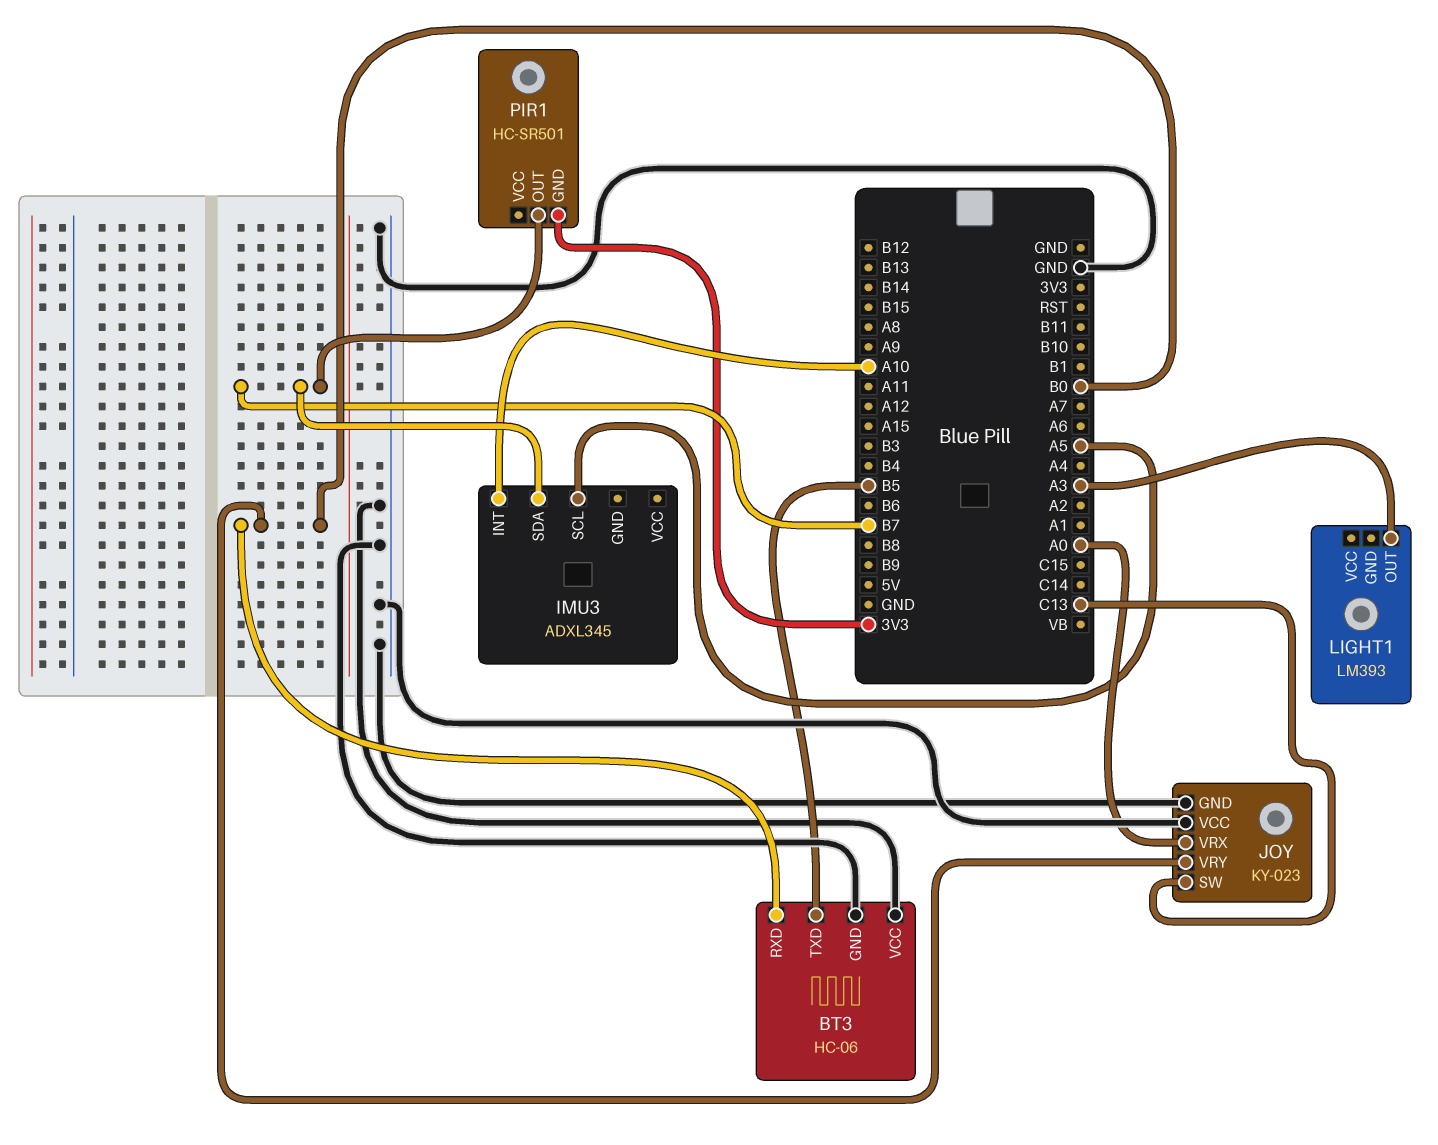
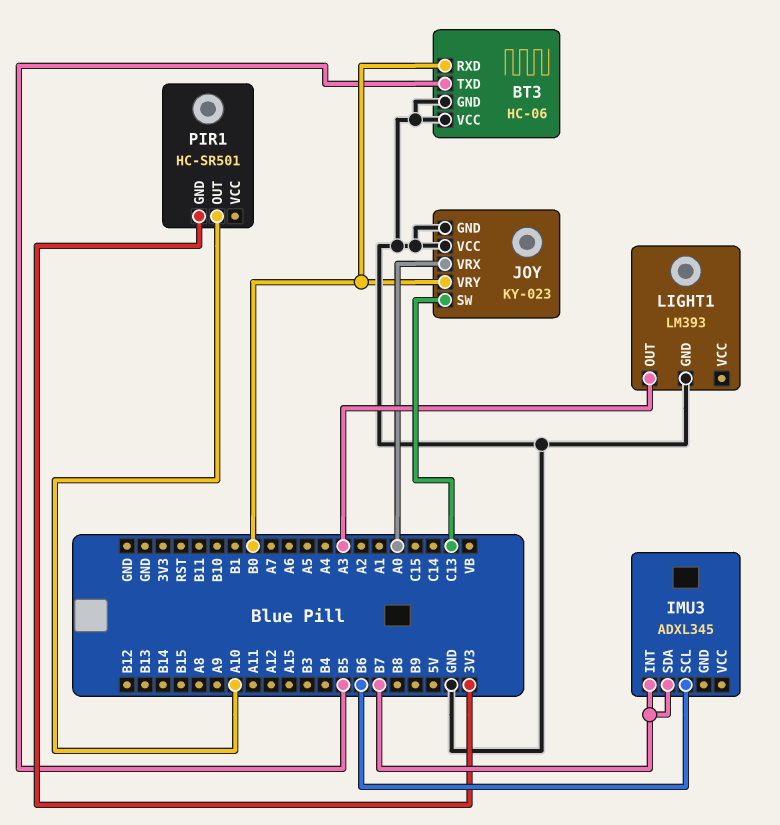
IMU3 pin INT: A10 -> B7
IMU3 pin SCL: A5 -> B6
LIGHT1 pin GND: none -> GND
PIR1 pin OUT: B7 -> A10

